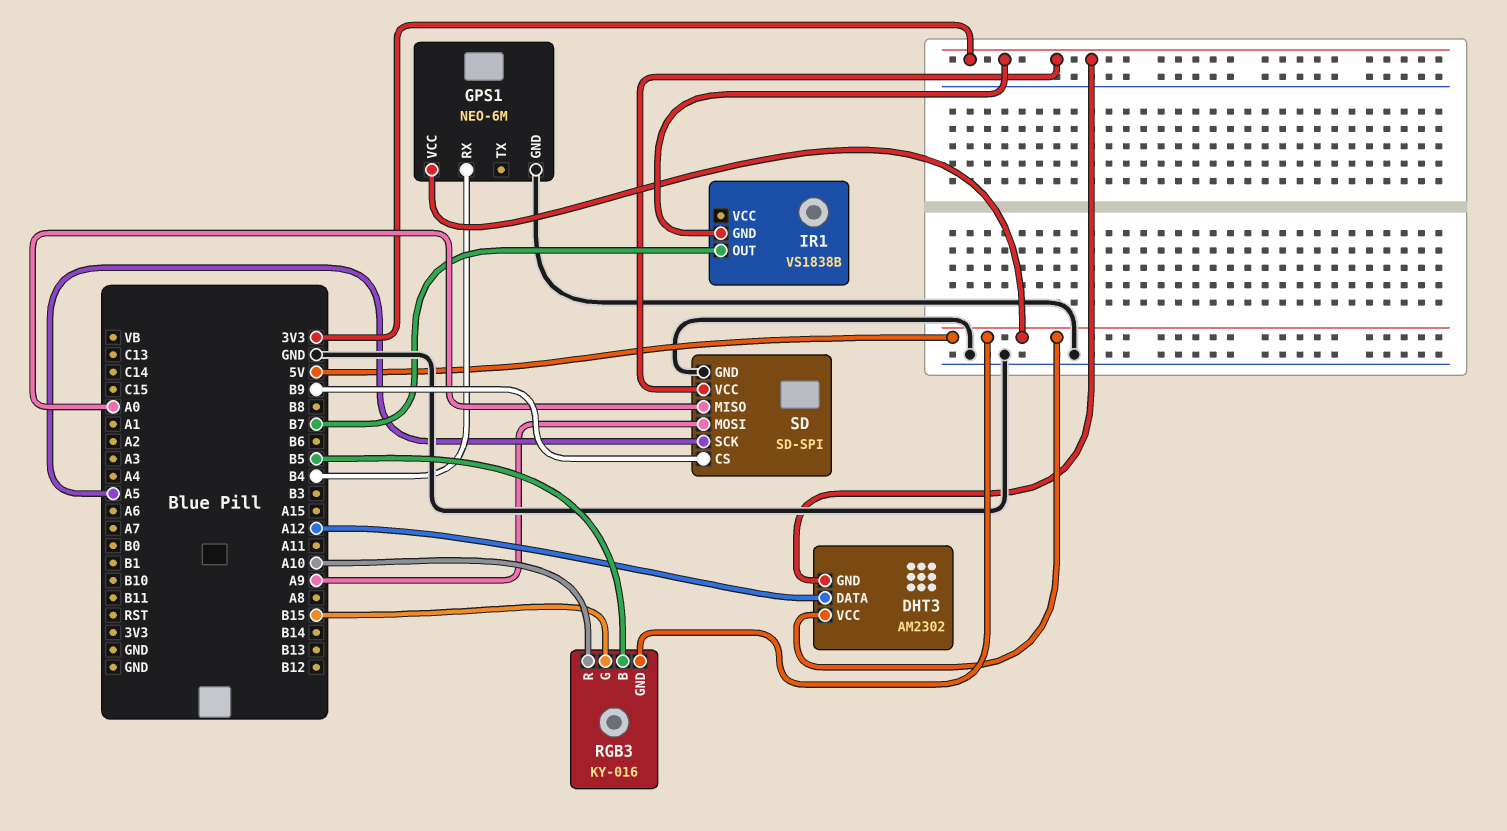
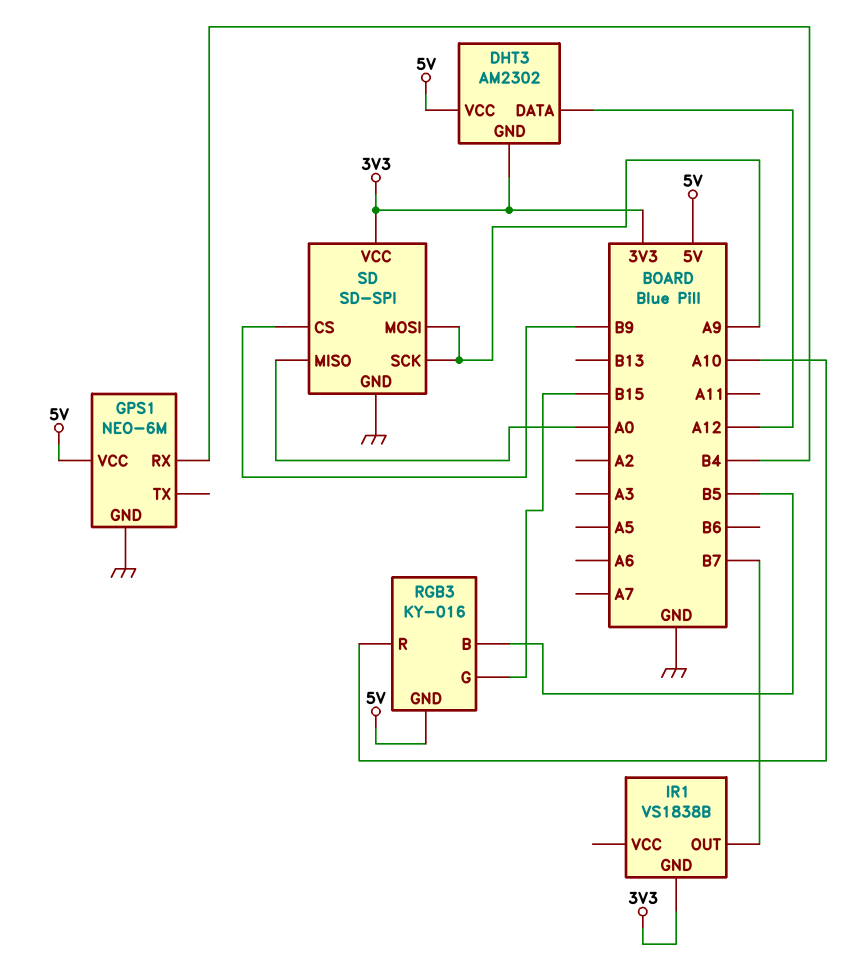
SD pin SCK: A5 -> A9

